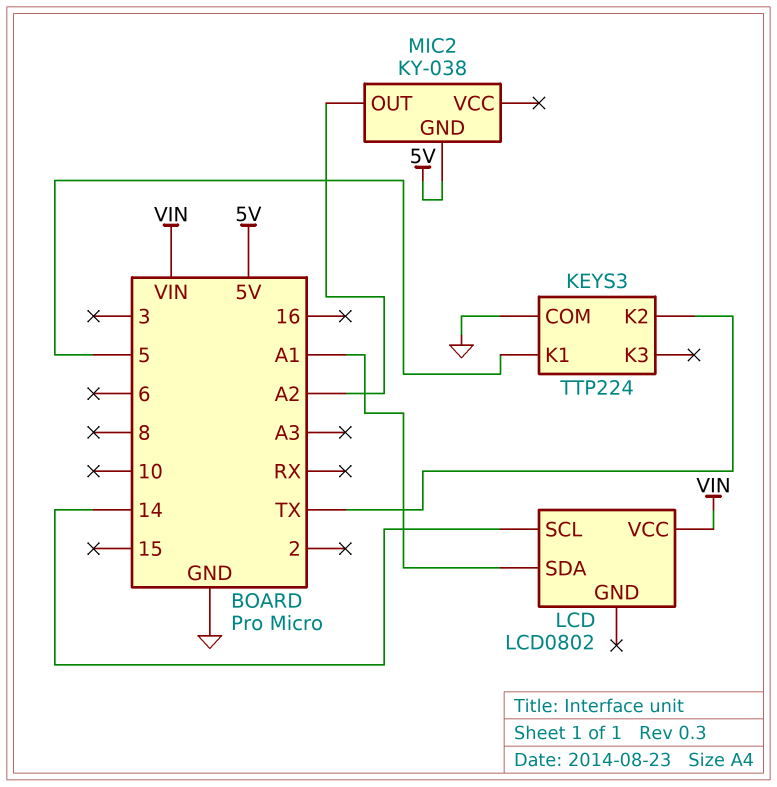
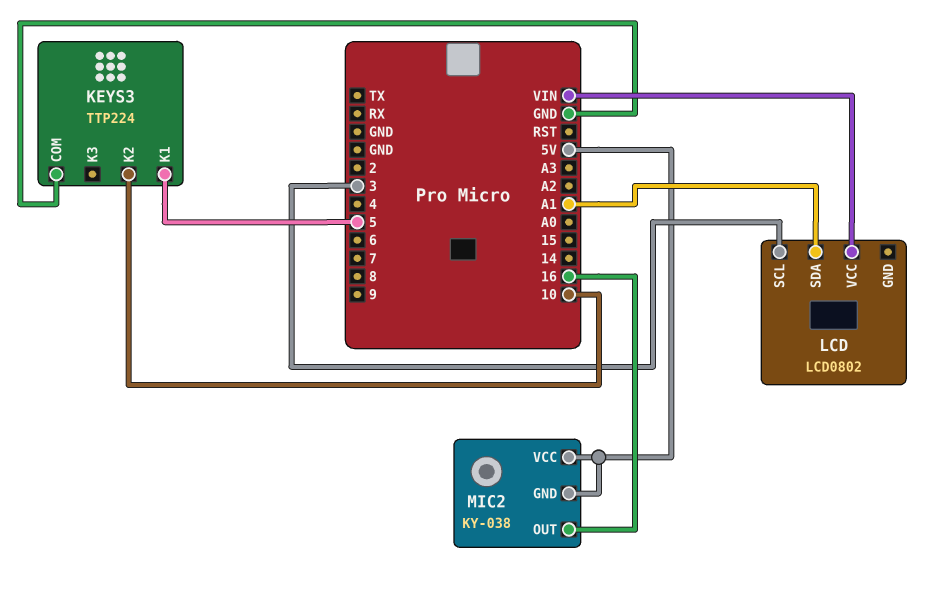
KEYS3 pin K2: TX -> 10
LCD pin SCL: 14 -> 3
MIC2 pin OUT: A2 -> 16
MIC2 pin VCC: none -> 5V

